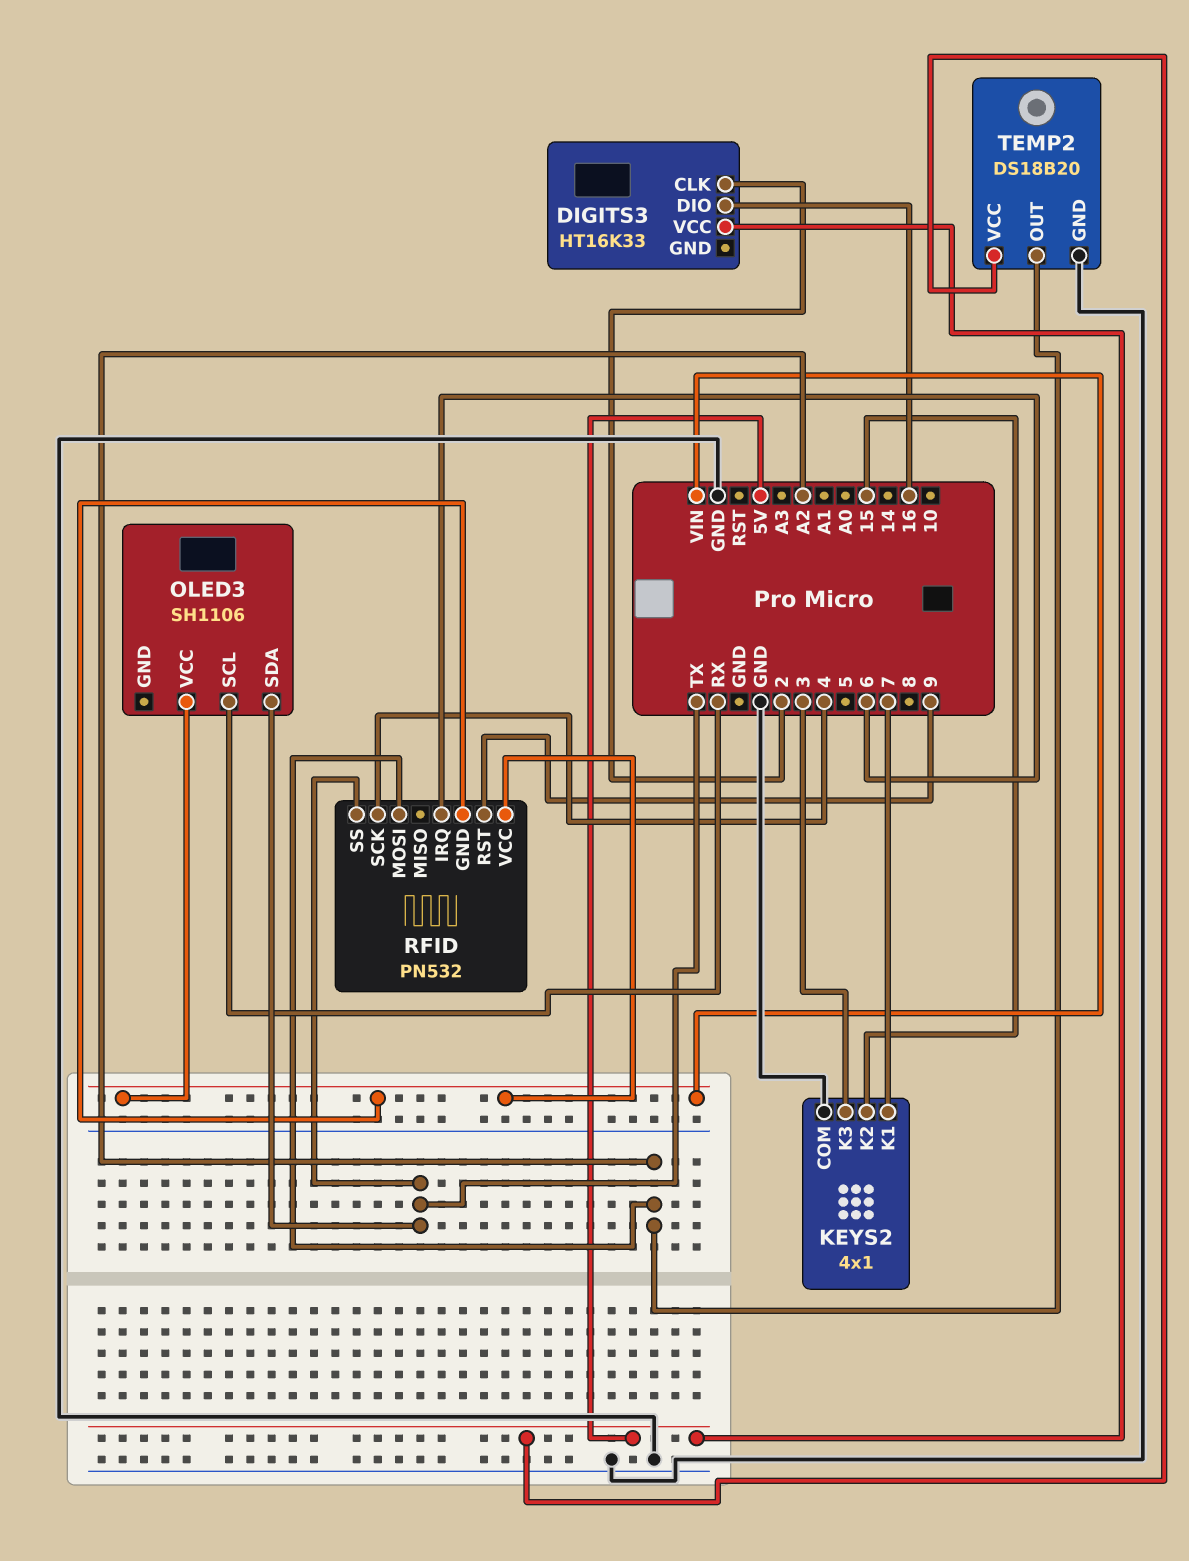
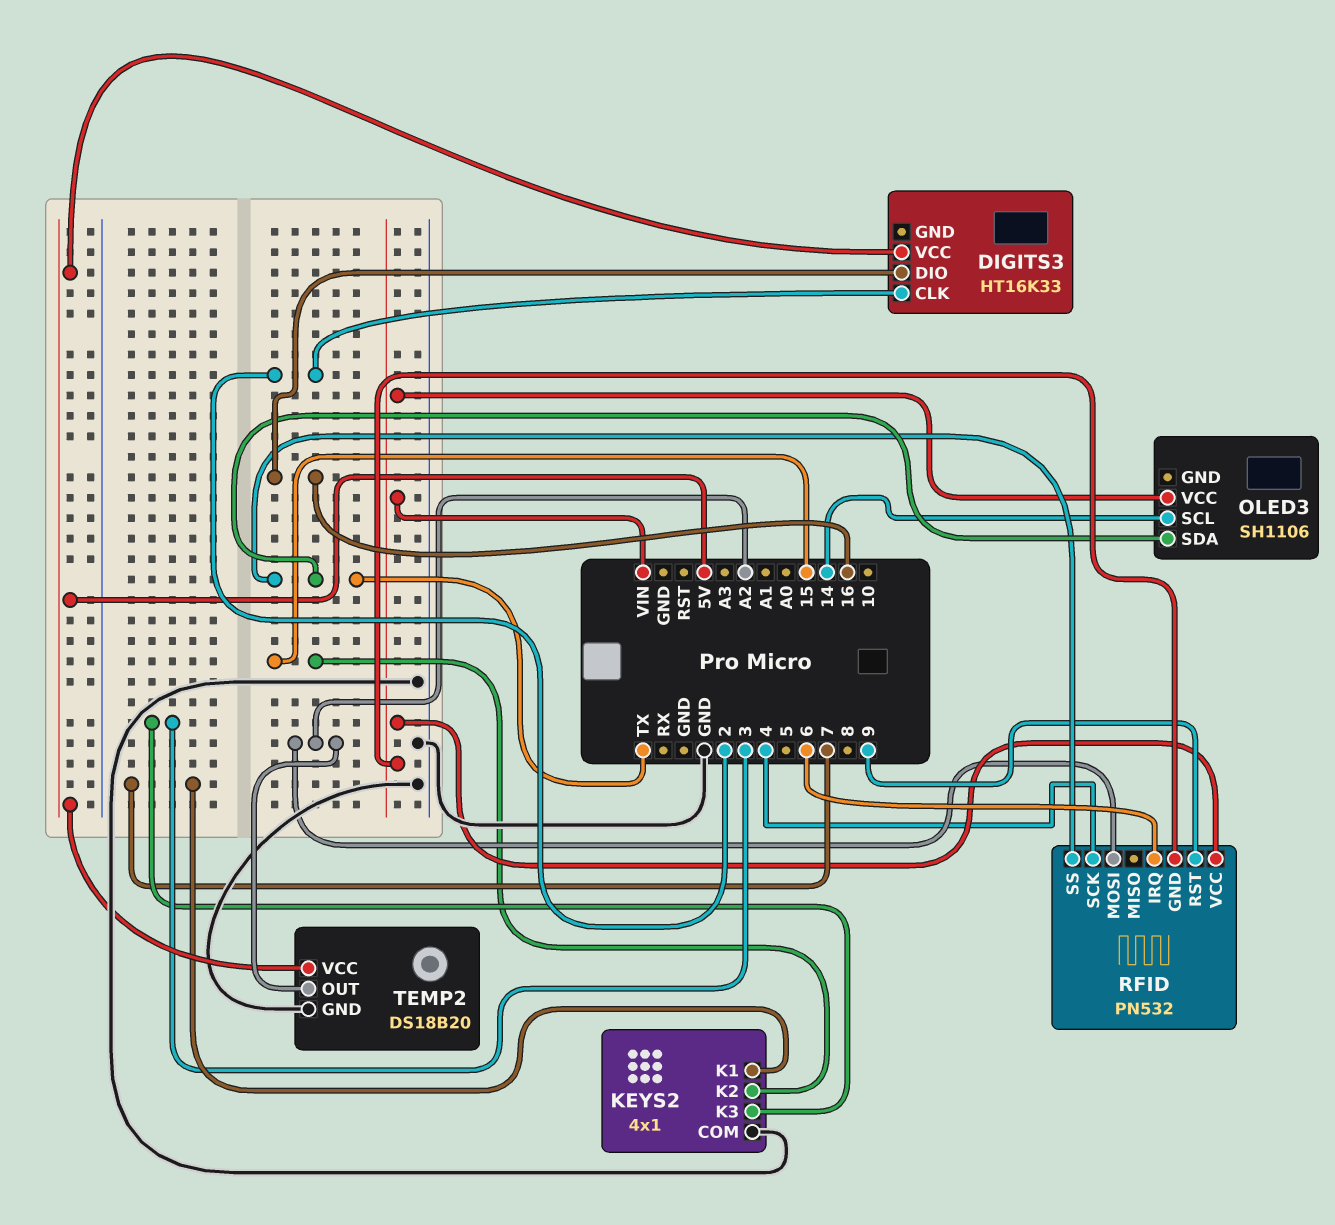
OLED3 pin SCL: RX -> 14

